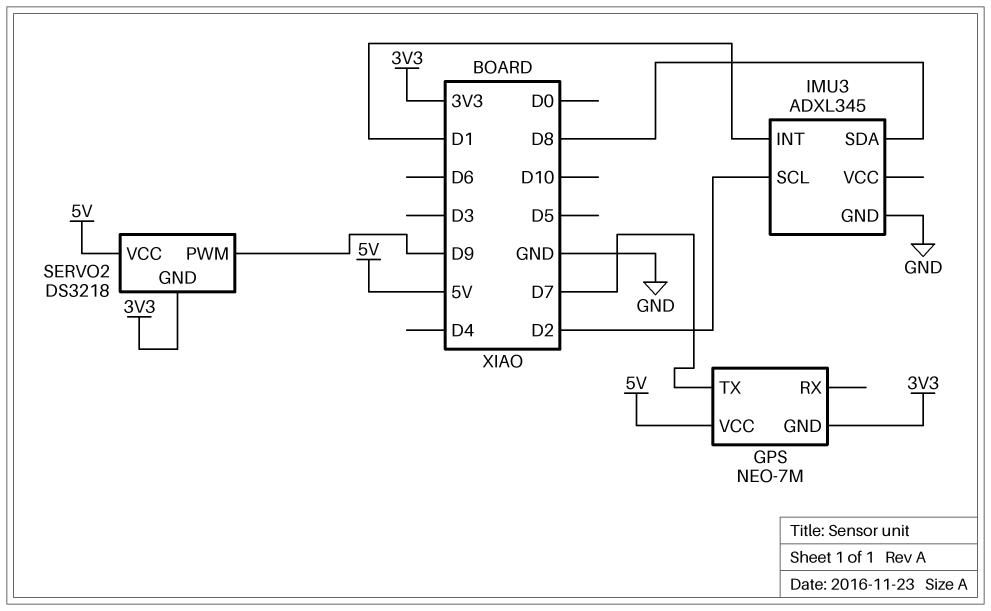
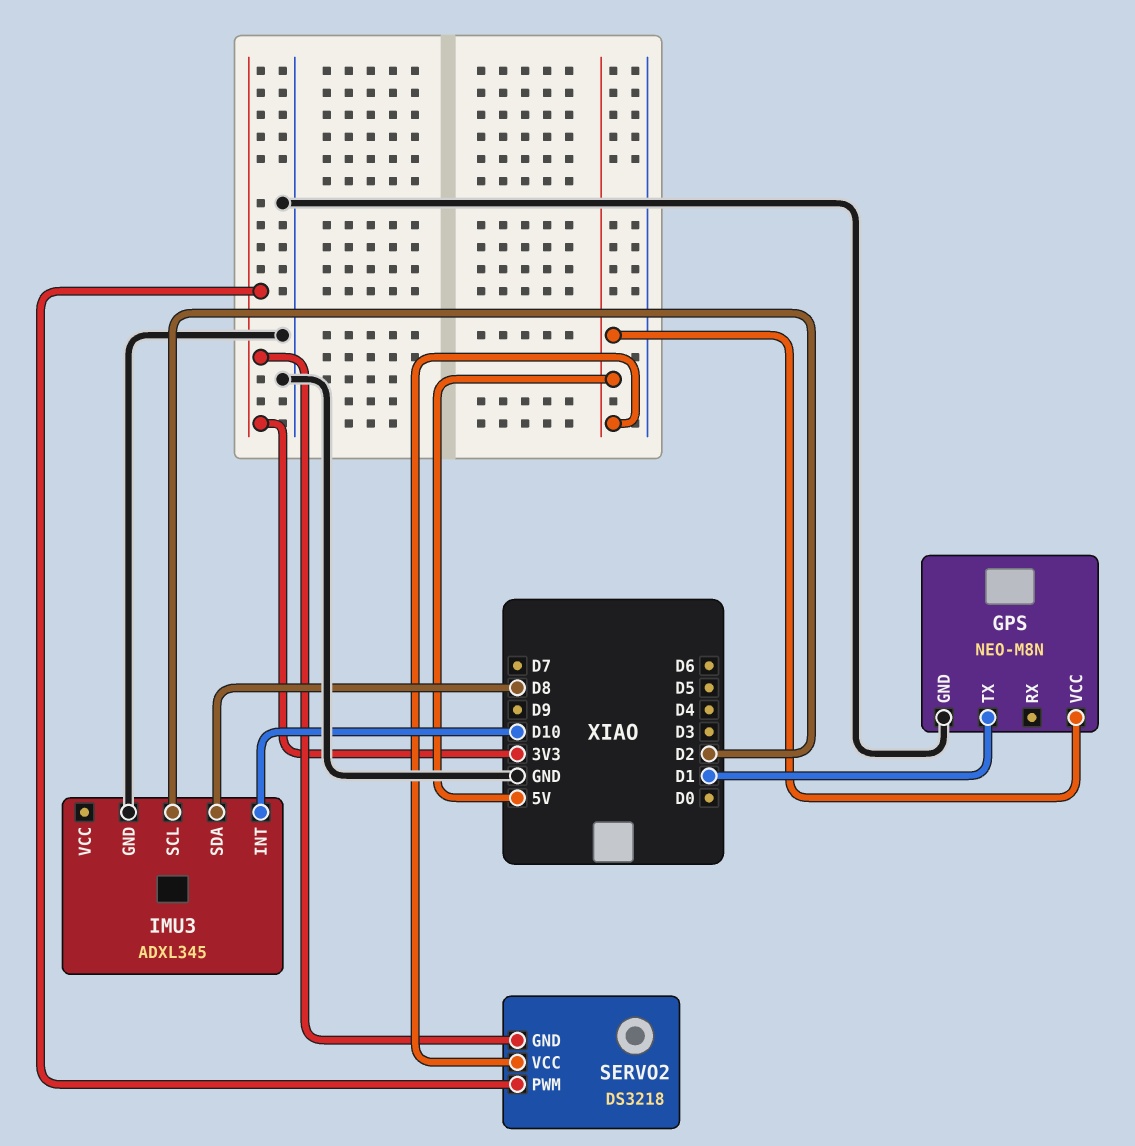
GPS: NEO-7M -> NEO-M8N
GPS pin GND: 3V3 -> GND
GPS pin TX: D7 -> D1
IMU3 pin INT: D1 -> D10
SERVO2 pin PWM: D9 -> 3V3

